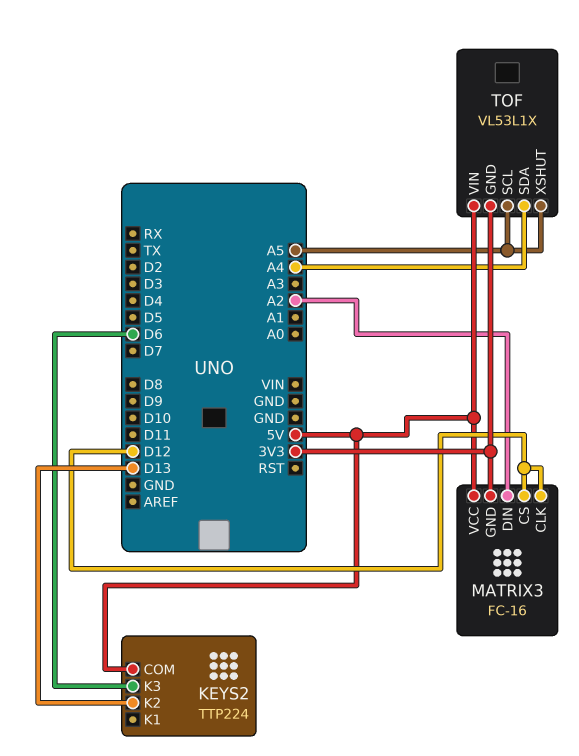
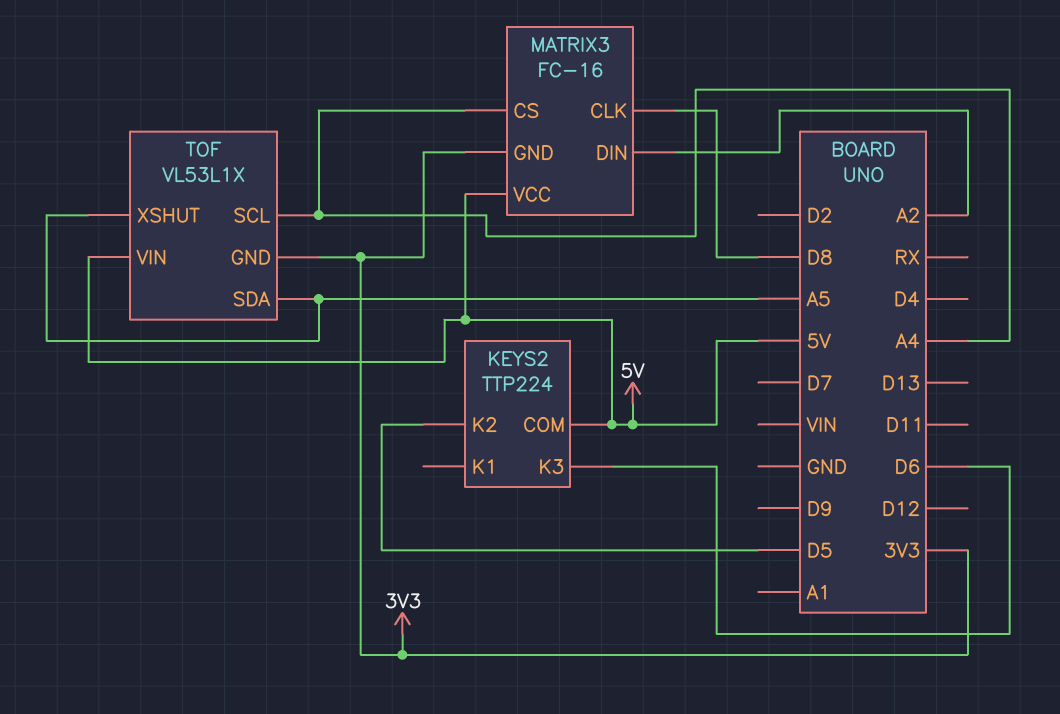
KEYS2 pin K2: D13 -> D5
MATRIX3 pin CLK: D12 -> D8
MATRIX3 pin CS: D12 -> A4
TOF pin SCL: A5 -> A4
TOF pin SDA: A4 -> A5

